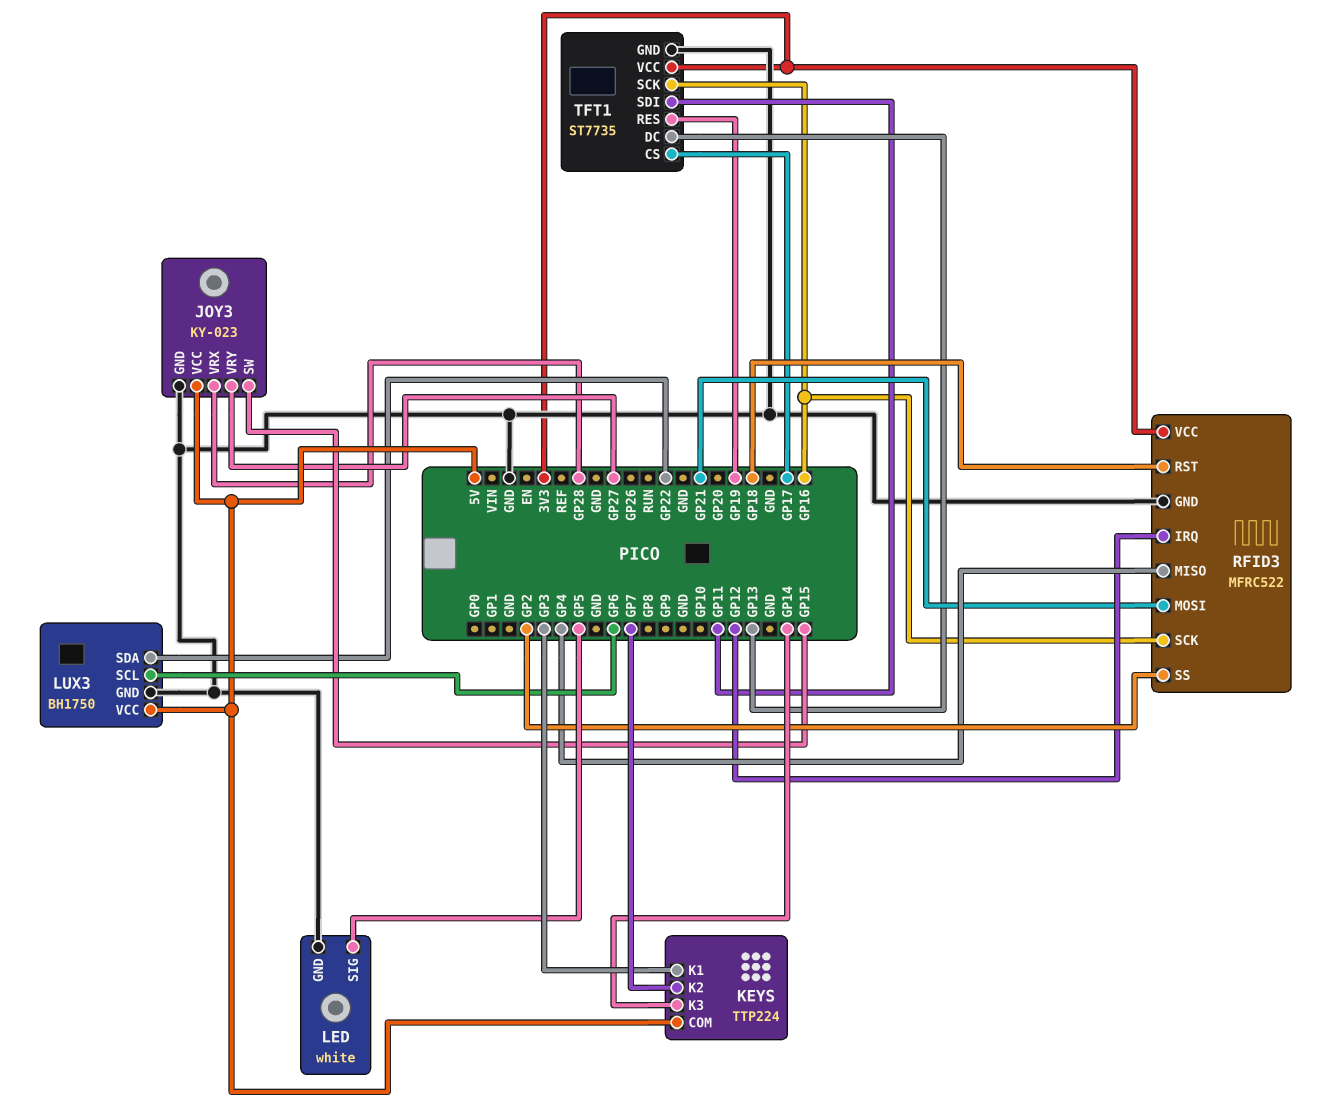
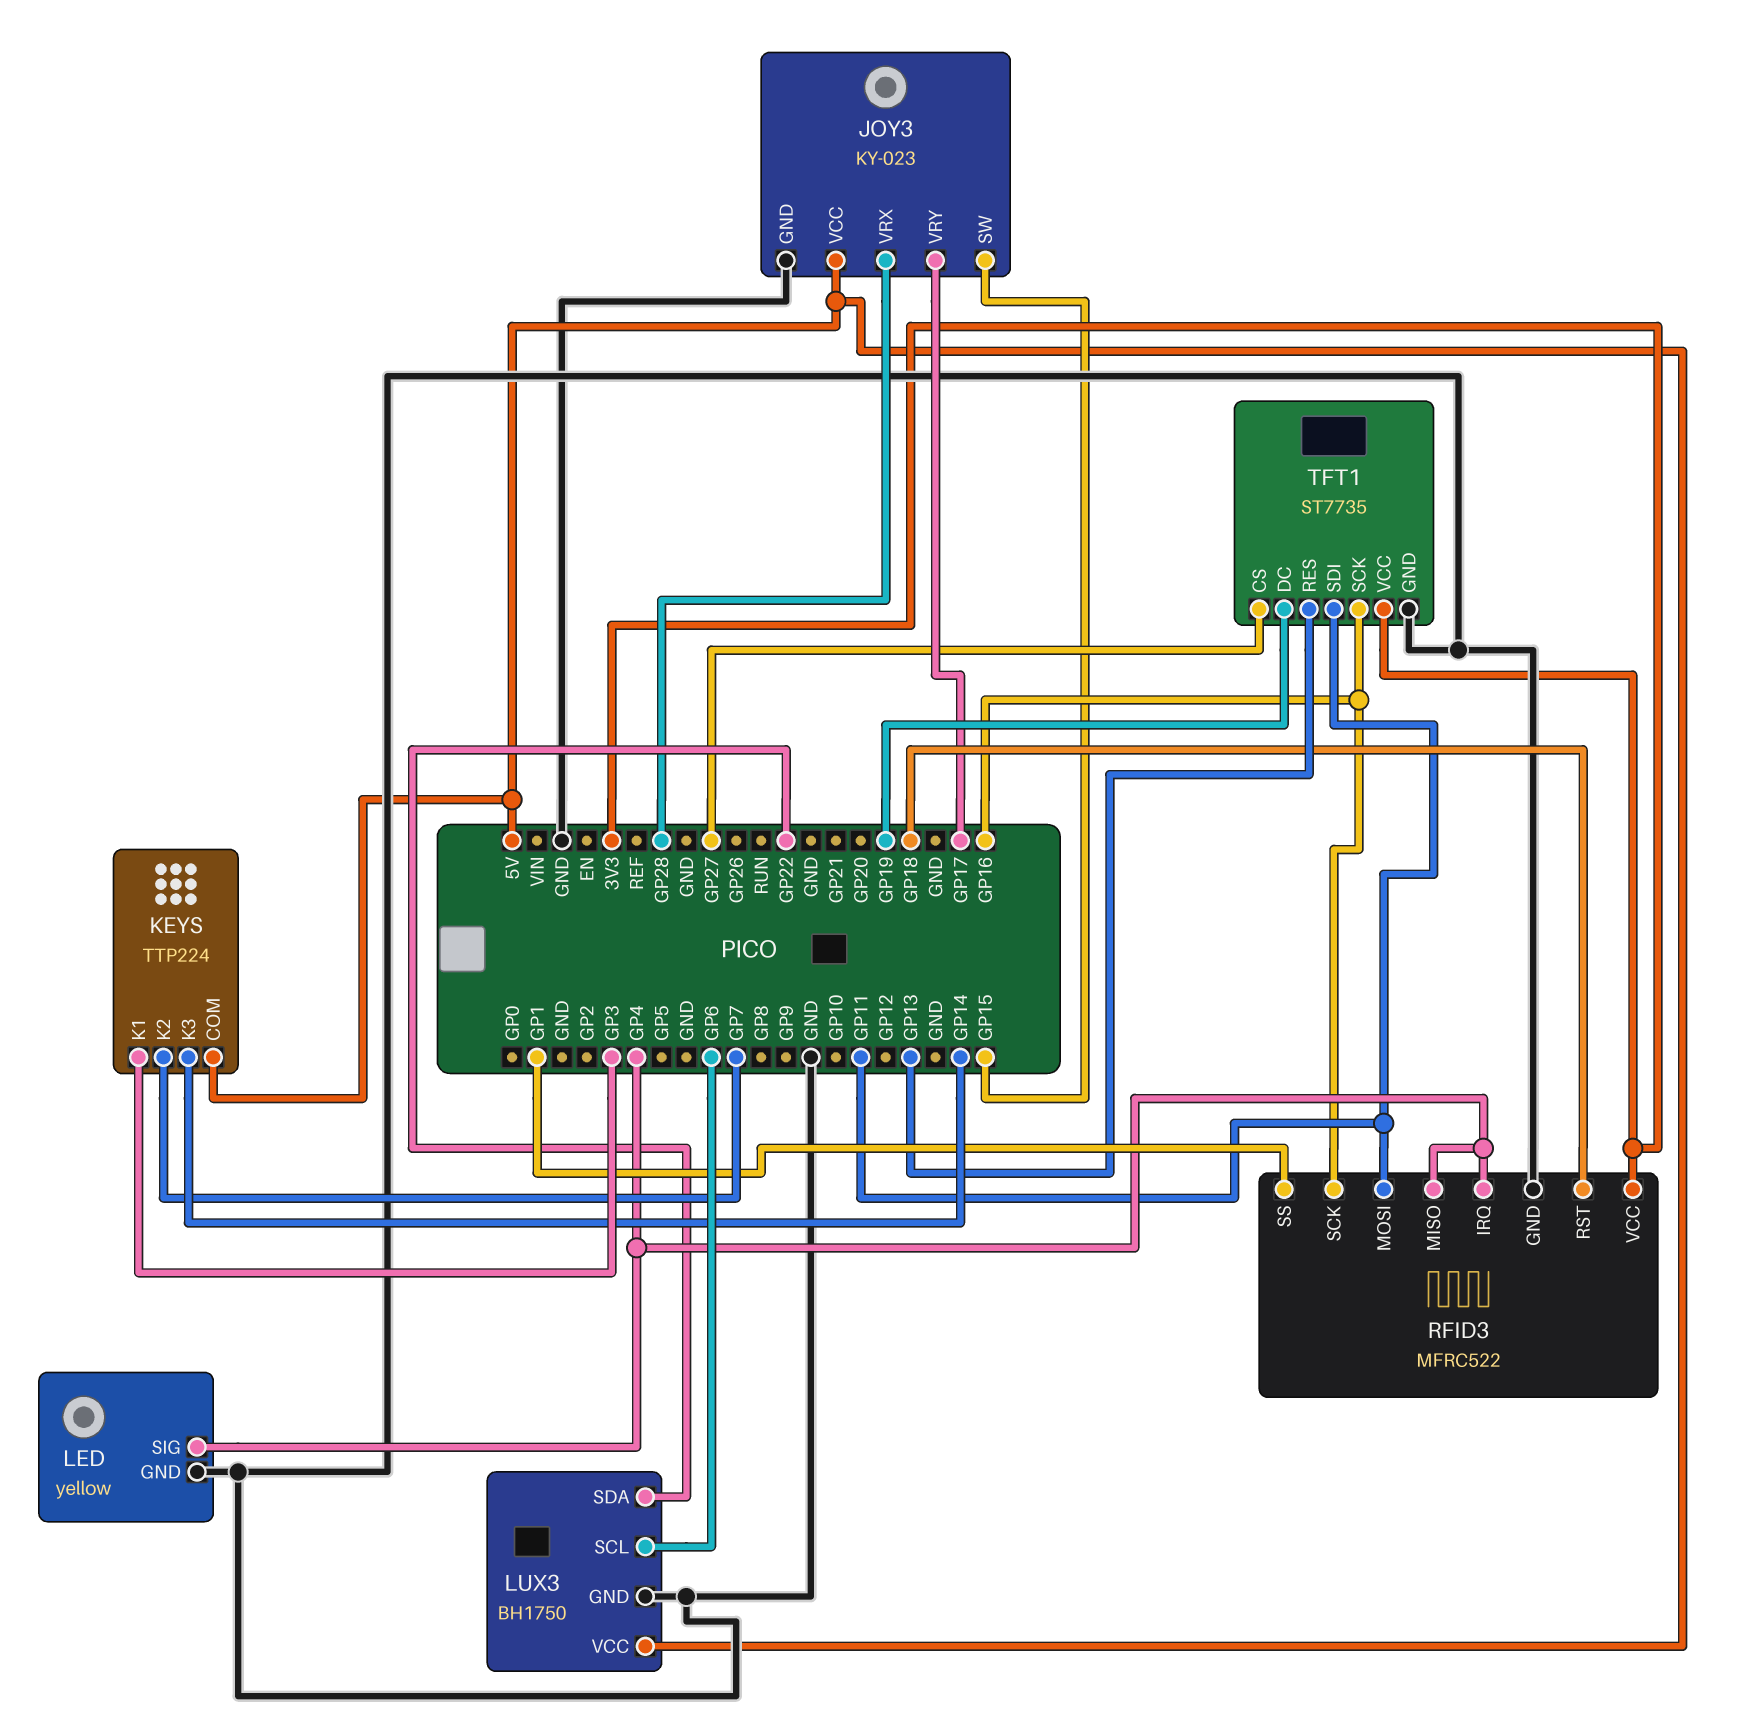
JOY3 pin VRY: GP27 -> GP17
LED: white -> yellow
LED pin SIG: GP5 -> GP4
RFID3 pin IRQ: GP12 -> GP4
RFID3 pin MOSI: GP21 -> GP11
RFID3 pin SS: GP2 -> GP1
TFT1 pin CS: GP17 -> GP27
TFT1 pin DC: GP13 -> GP19
TFT1 pin RES: GP19 -> GP13

